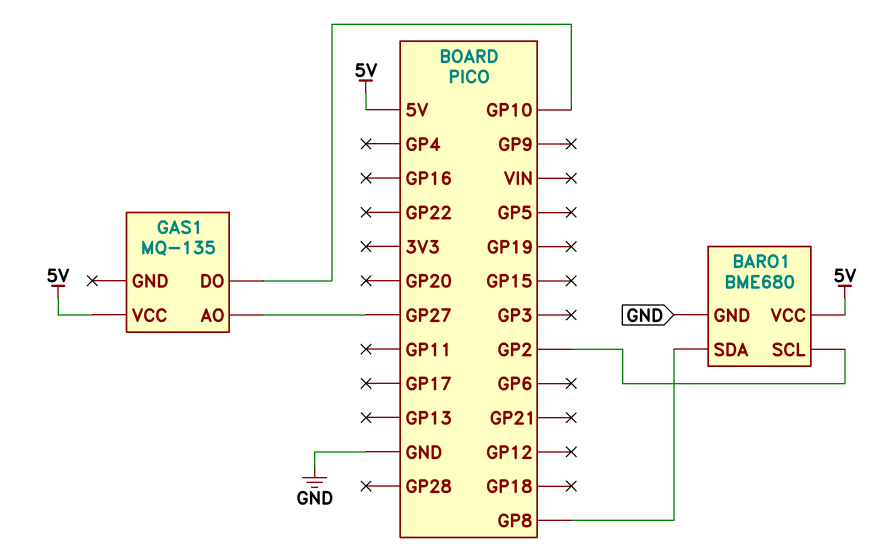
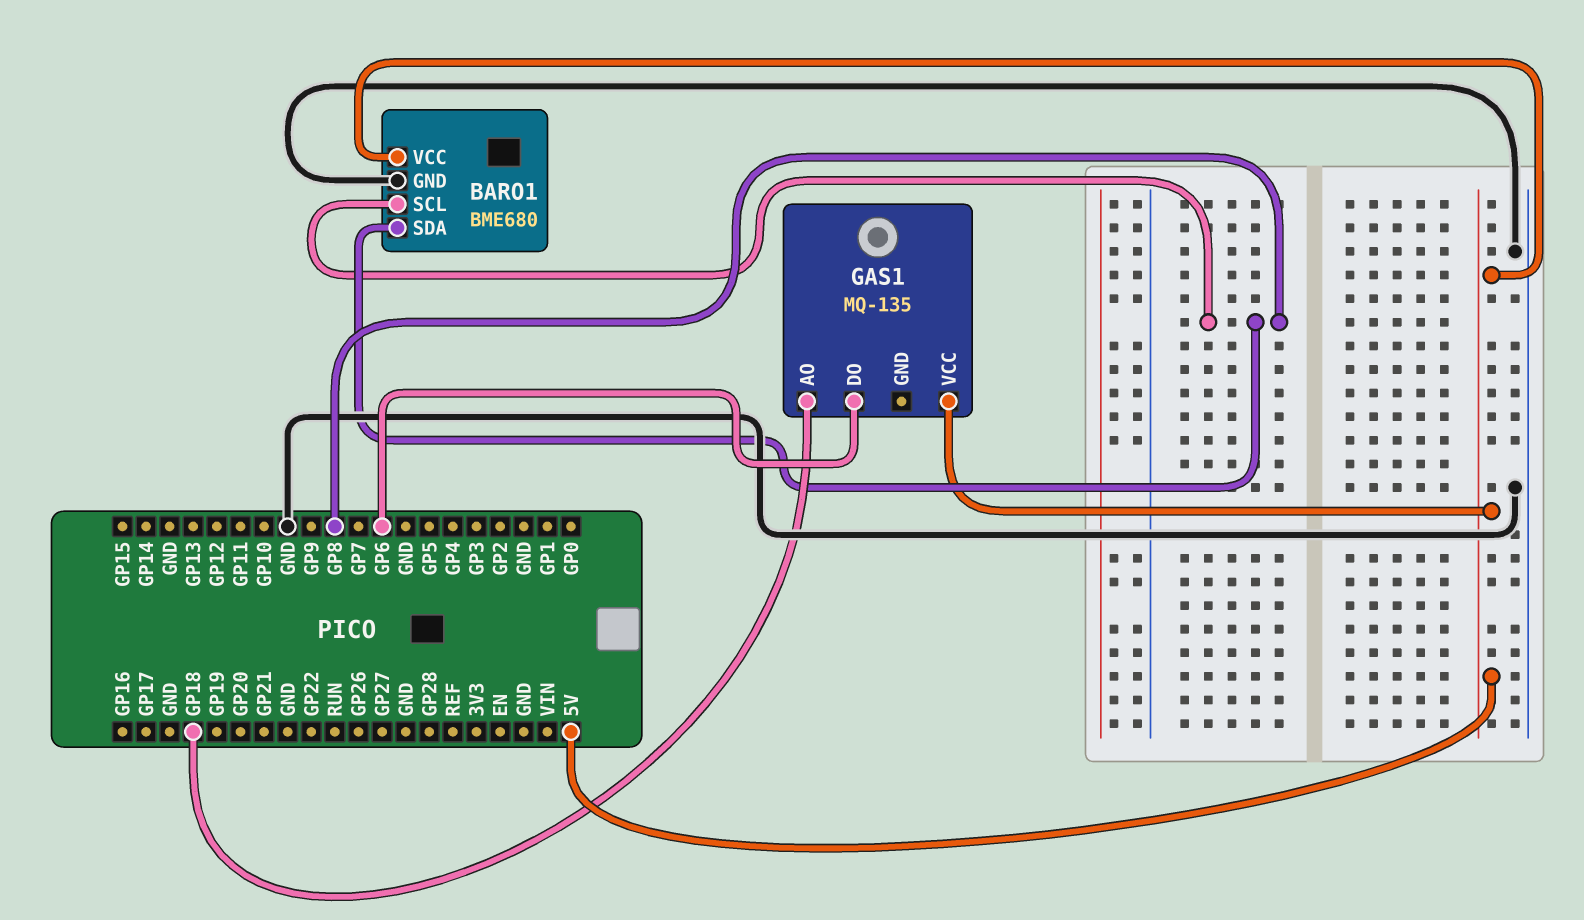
BARO1 pin SCL: GP2 -> GP8
GAS1 pin AO: GP27 -> GP18
GAS1 pin DO: GP10 -> GP6

